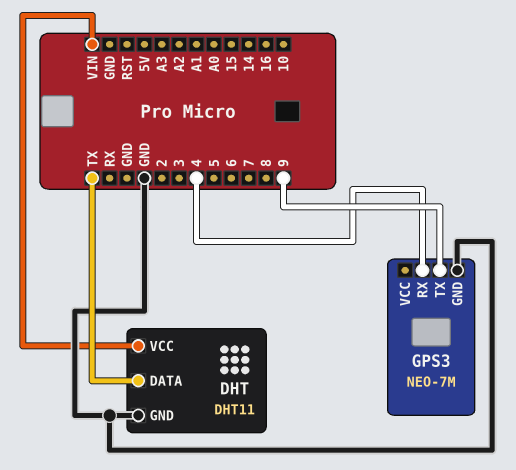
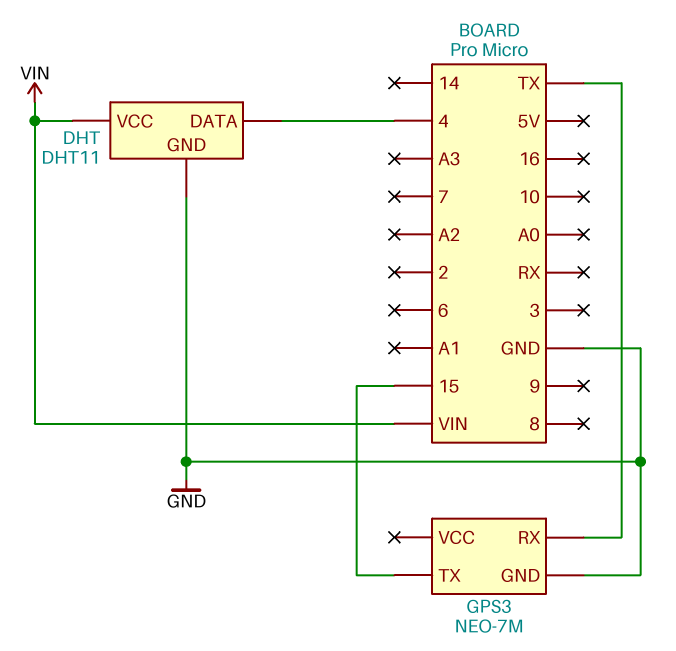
DHT pin DATA: TX -> 4
GPS3 pin RX: 4 -> TX
GPS3 pin TX: 9 -> 15

